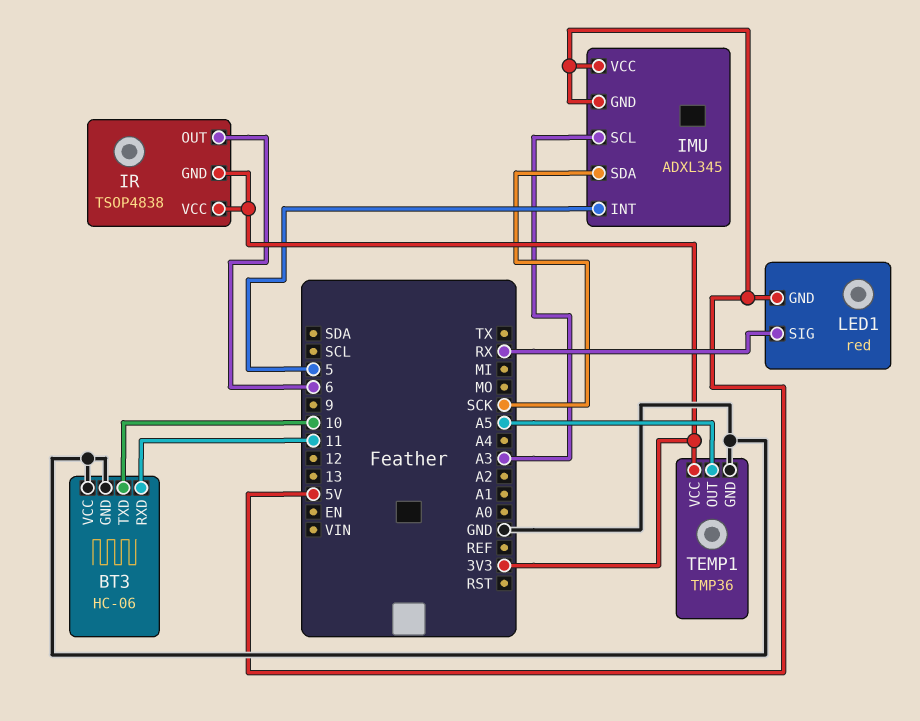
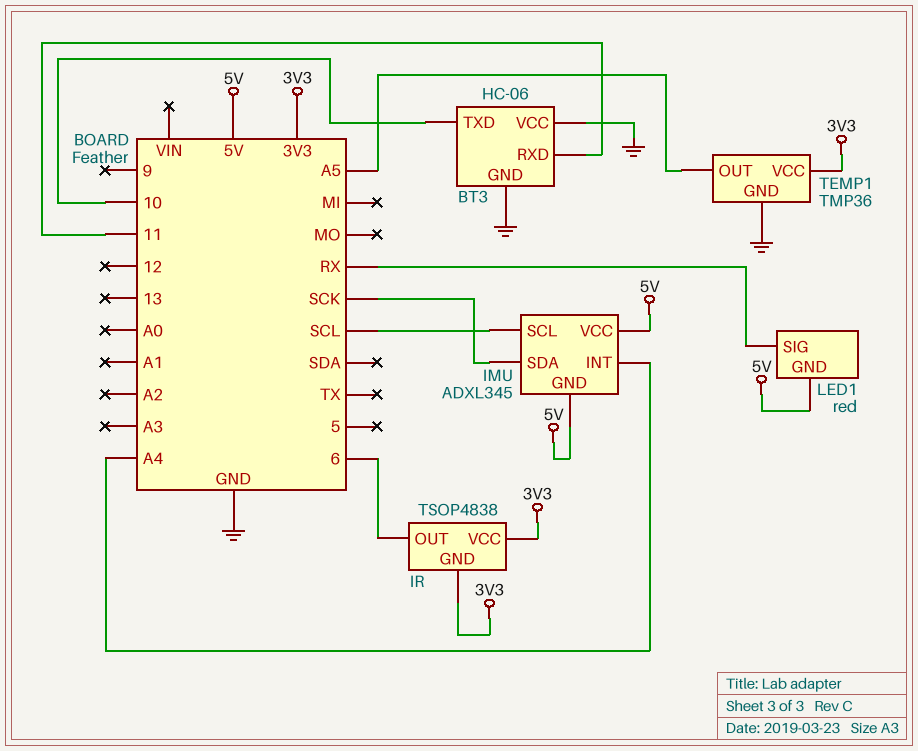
IMU pin INT: 5 -> A4
IMU pin SCL: A3 -> SCL

